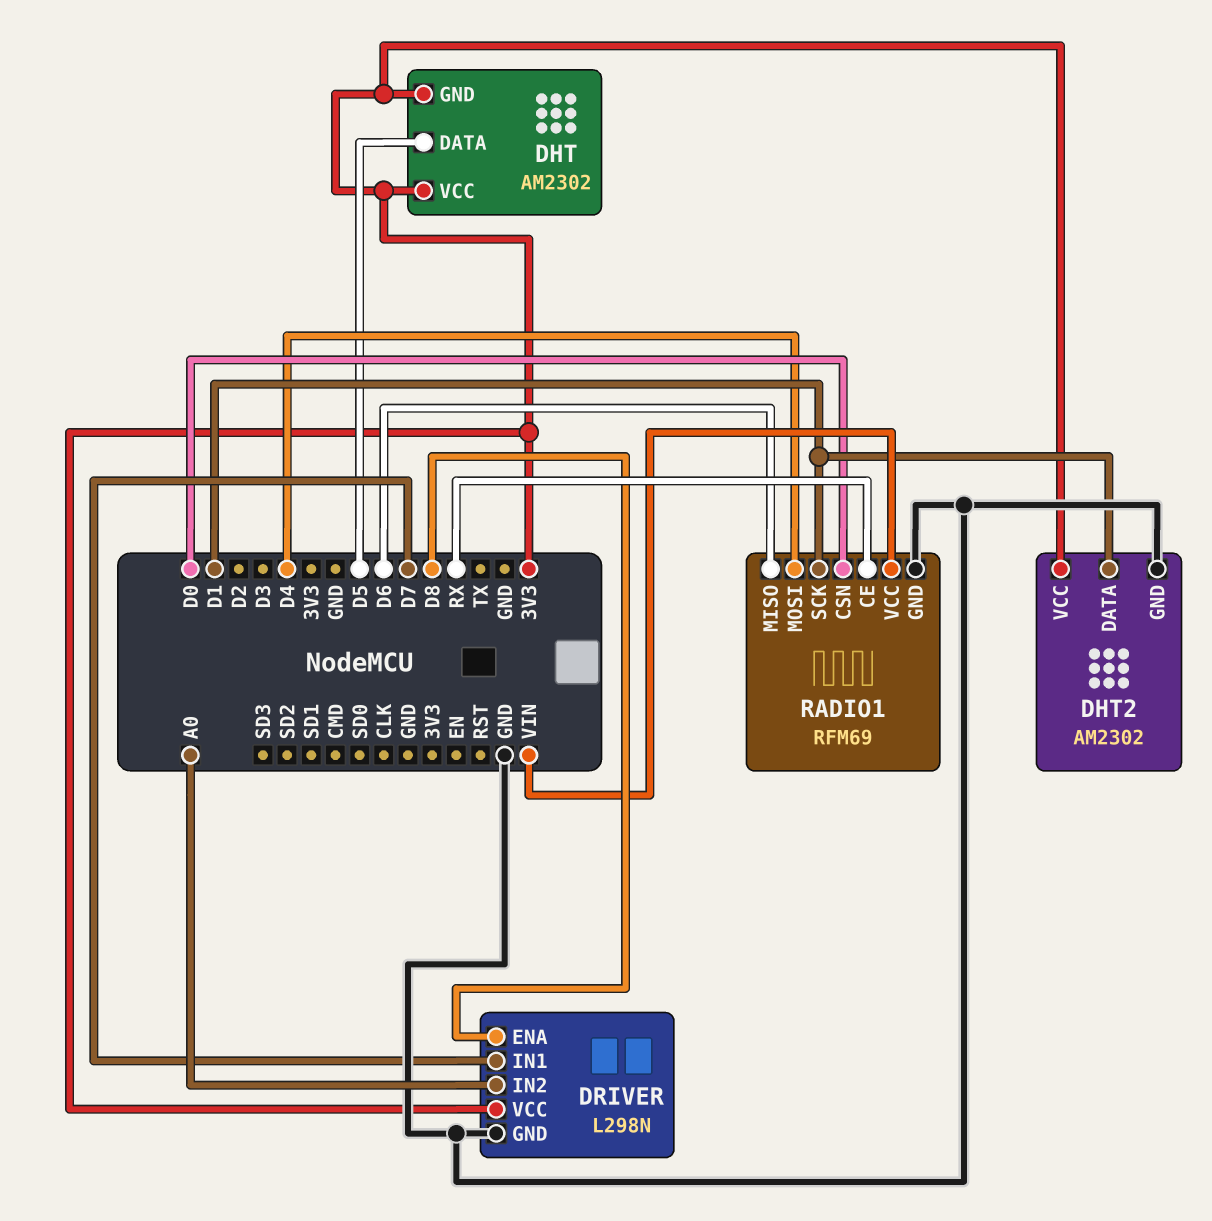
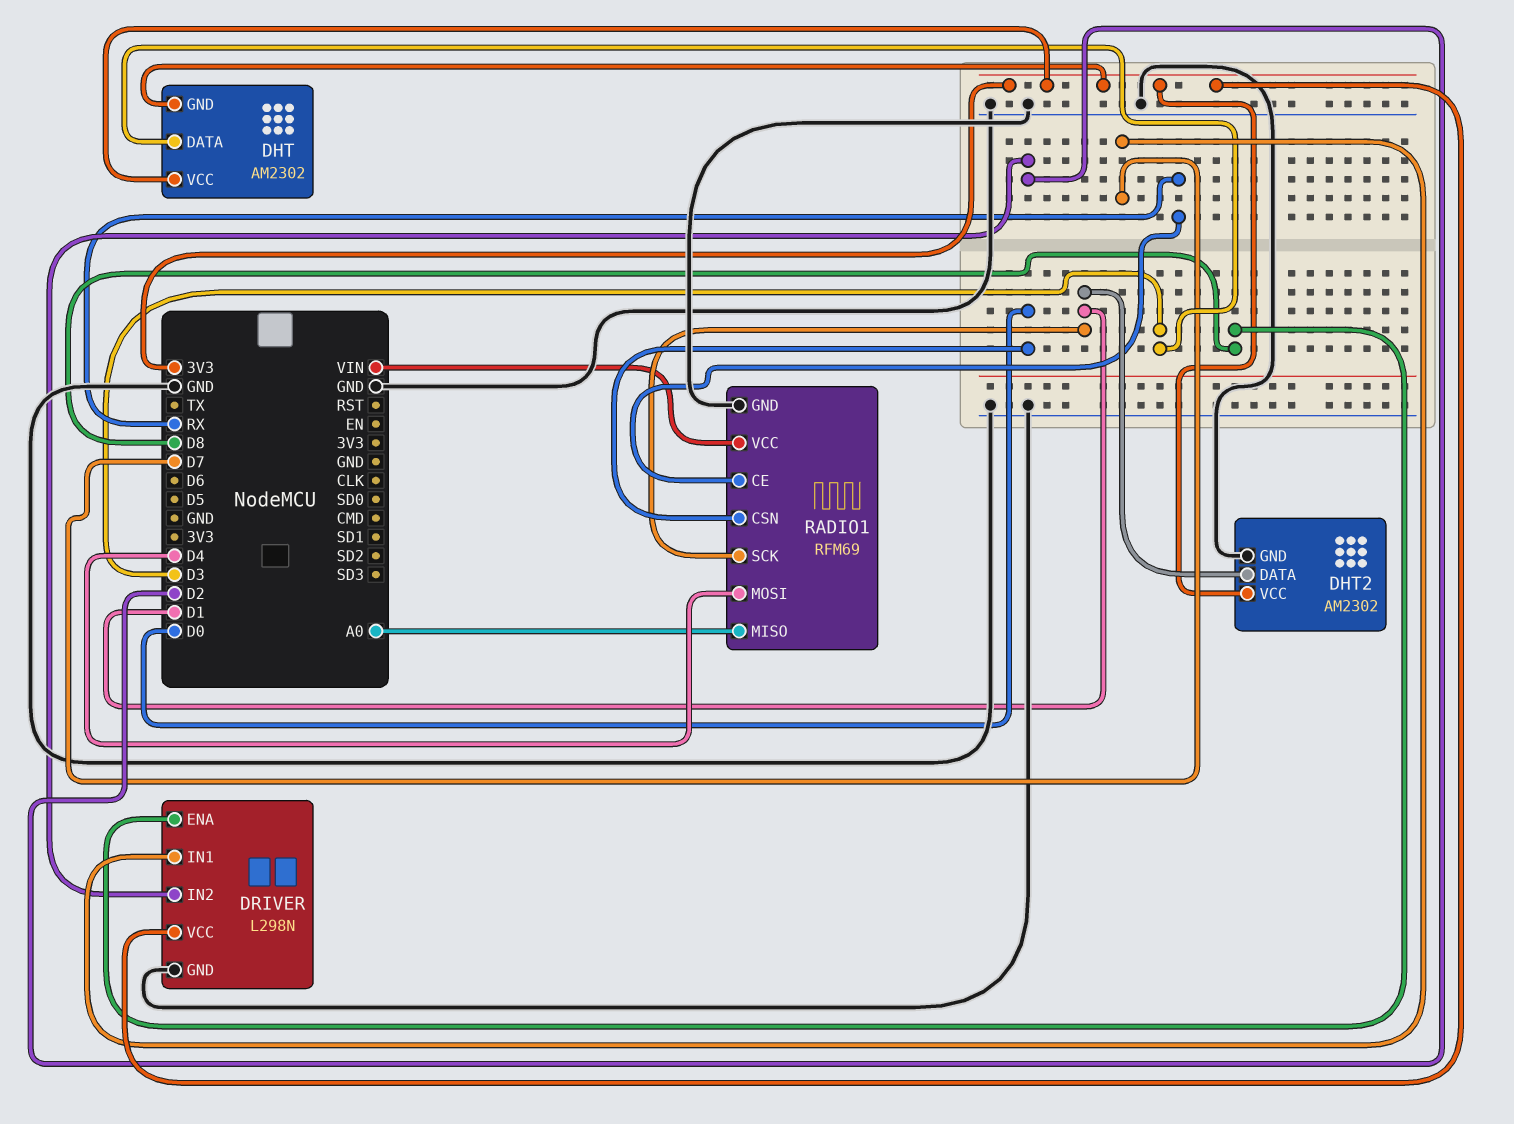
DHT pin DATA: D5 -> D3
DRIVER pin IN2: A0 -> D2
RADIO1 pin MISO: D6 -> A0

